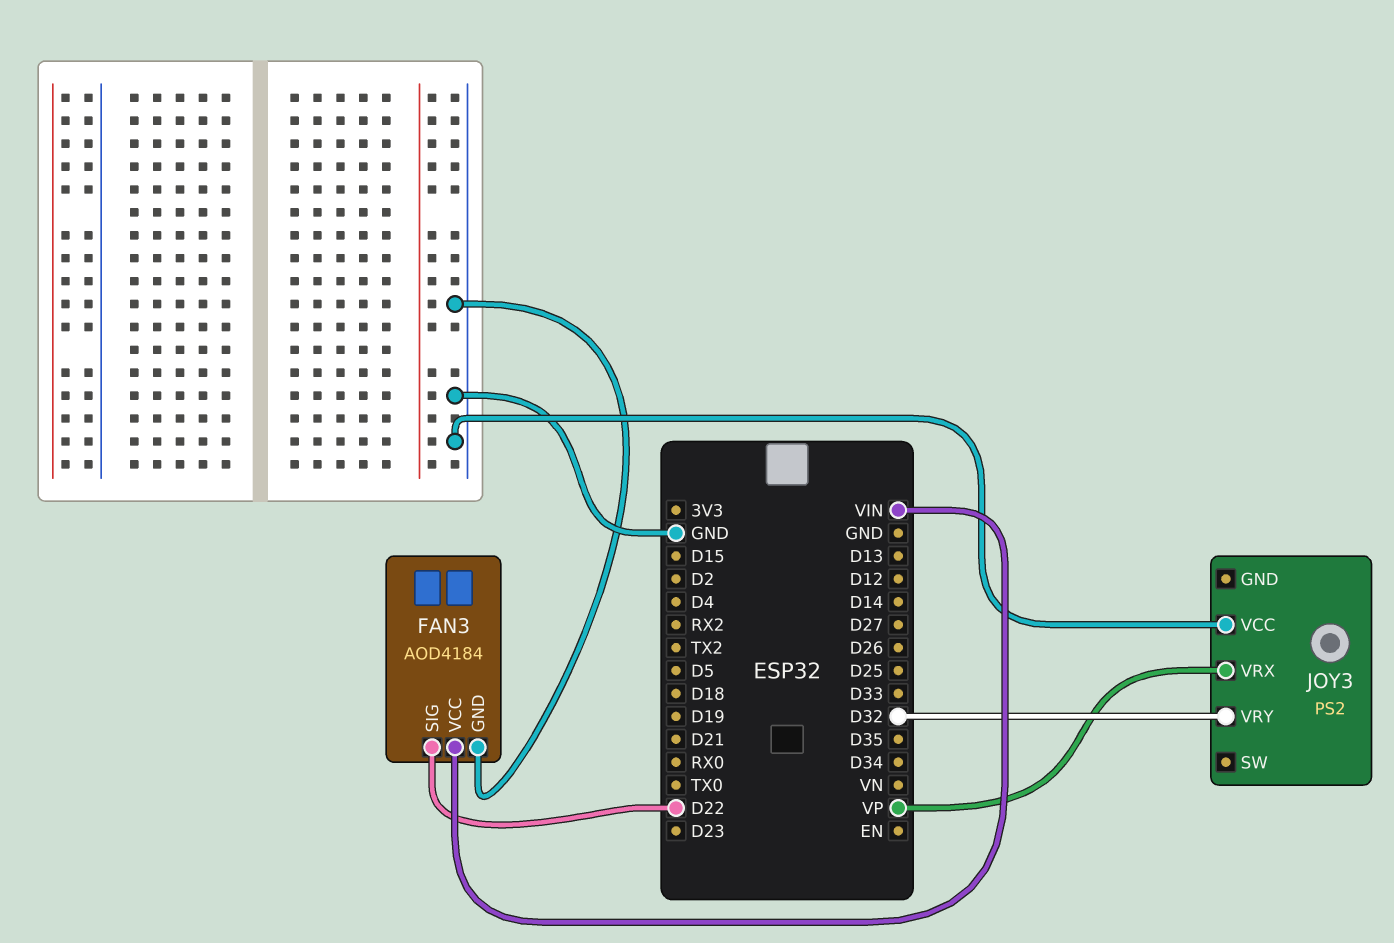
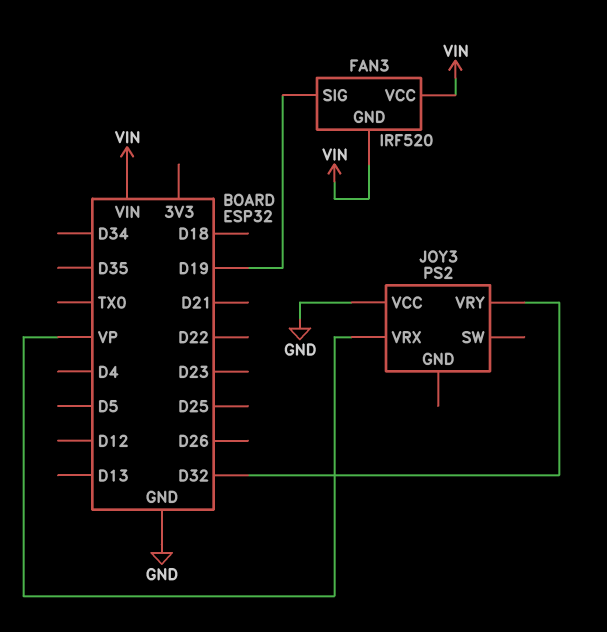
FAN3: AOD4184 -> IRF520
FAN3 pin GND: GND -> VIN
FAN3 pin SIG: D22 -> D19

